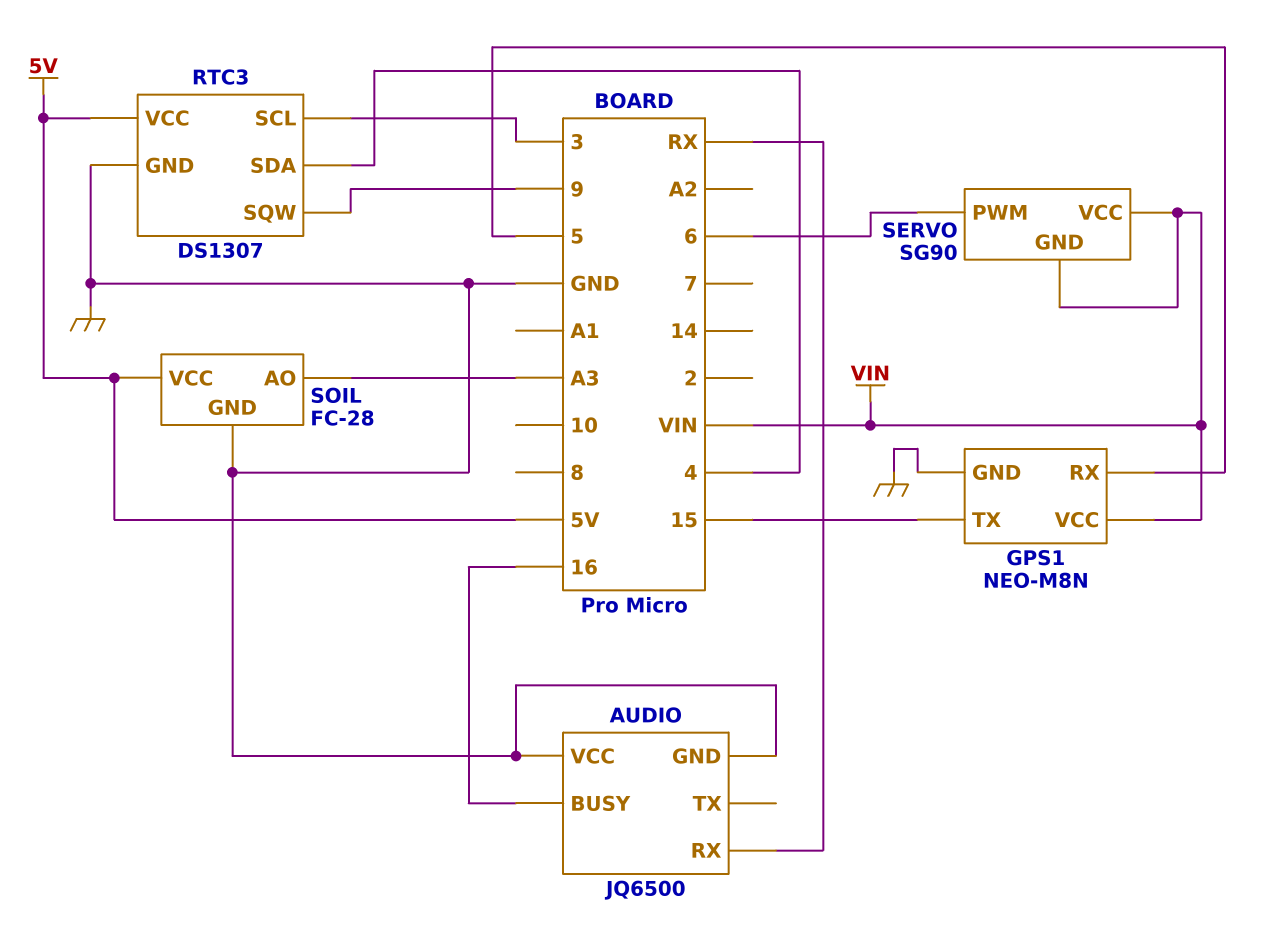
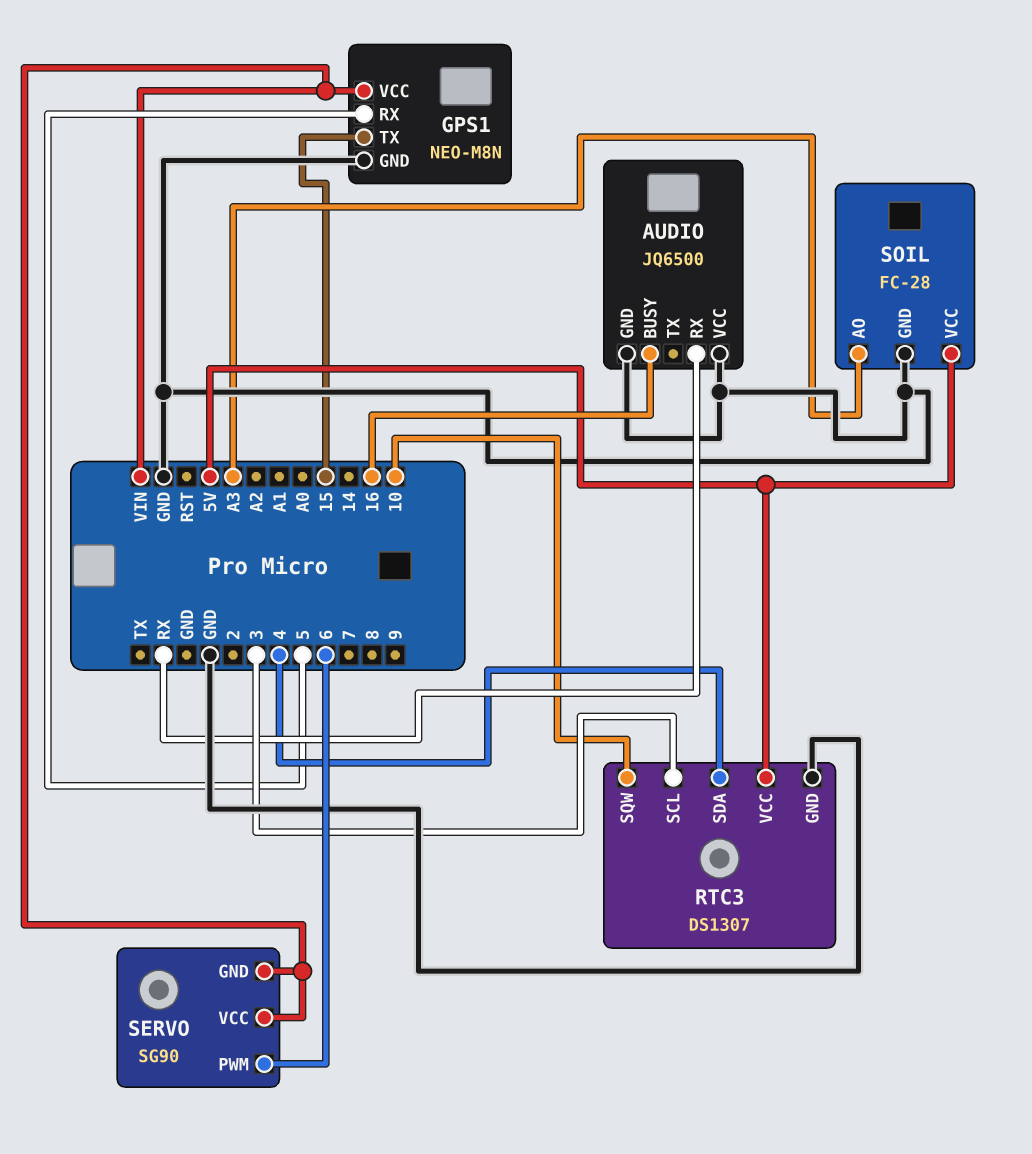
RTC3 pin SQW: 9 -> 10

